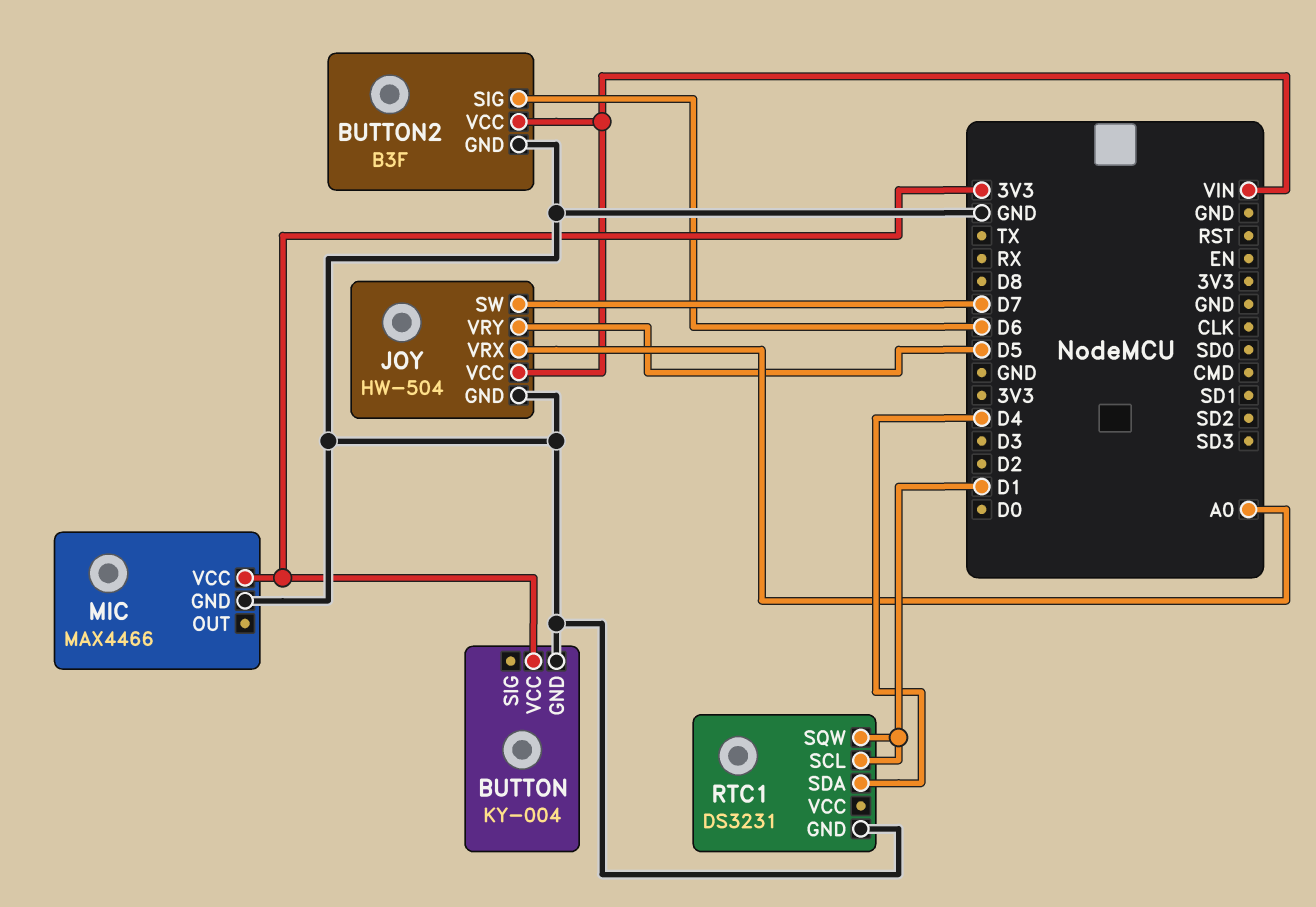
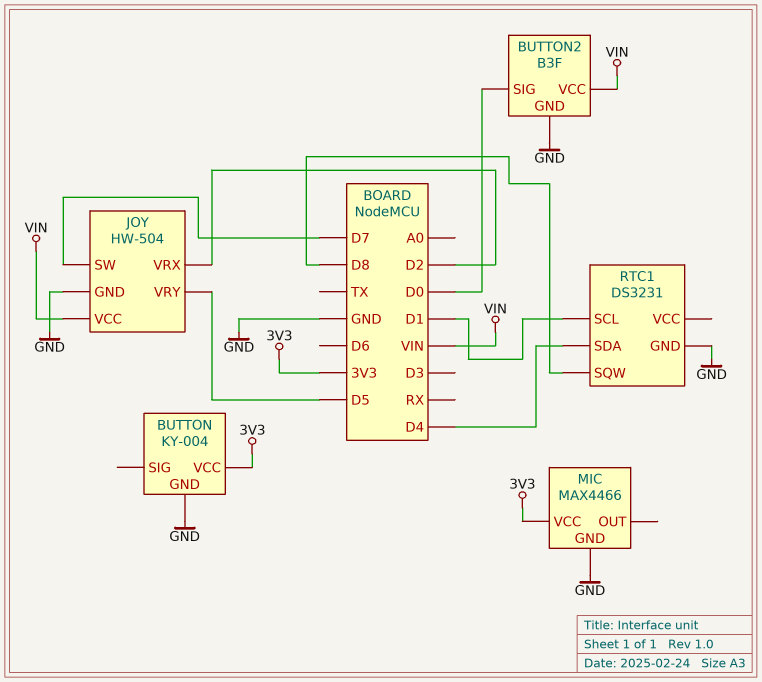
BUTTON2 pin SIG: D6 -> D0
JOY pin VRX: A0 -> D2
RTC1 pin SQW: D1 -> D8

